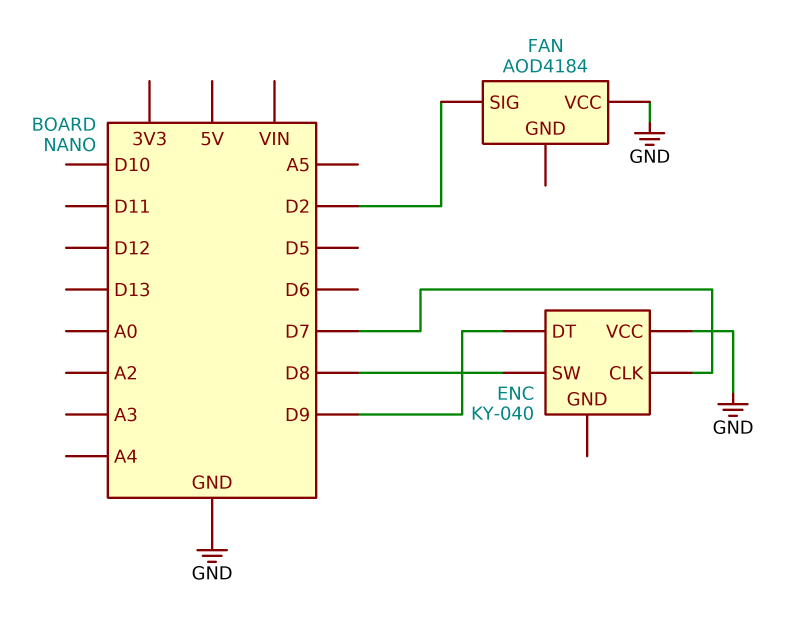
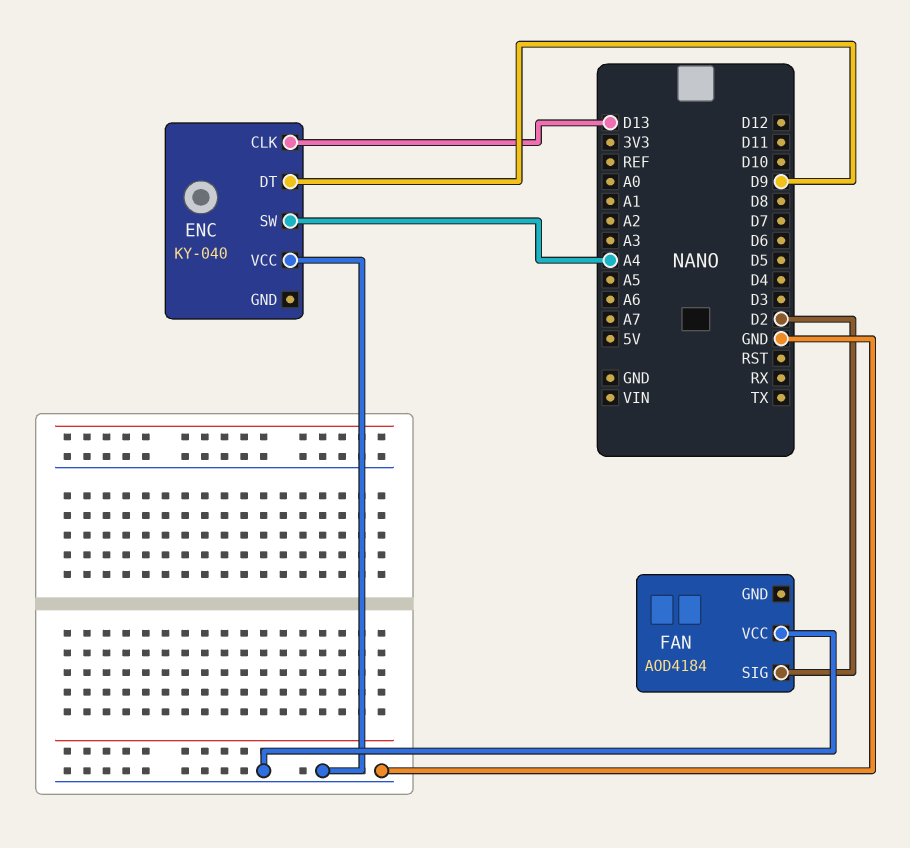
ENC pin CLK: D7 -> D13
ENC pin SW: D8 -> A4

